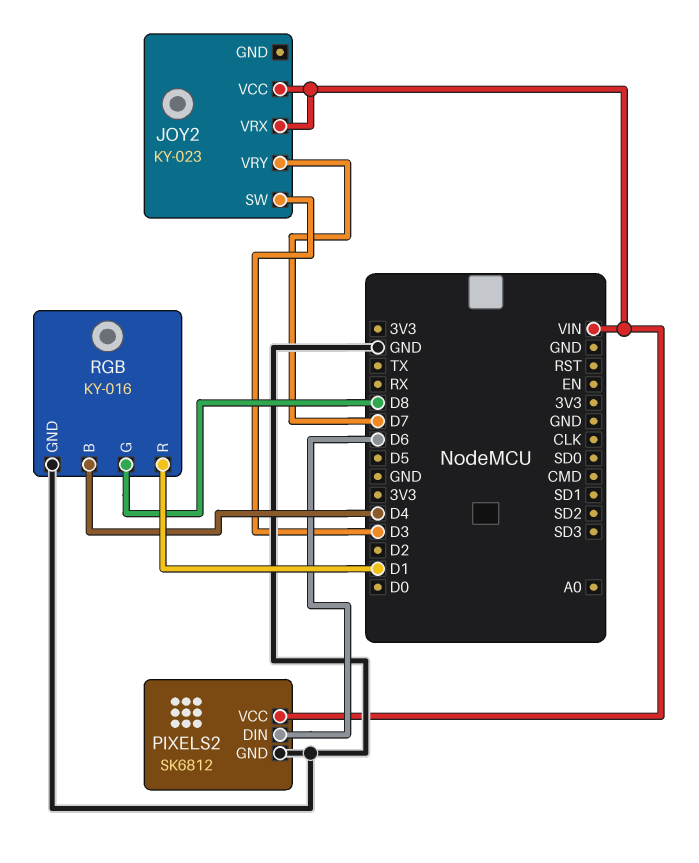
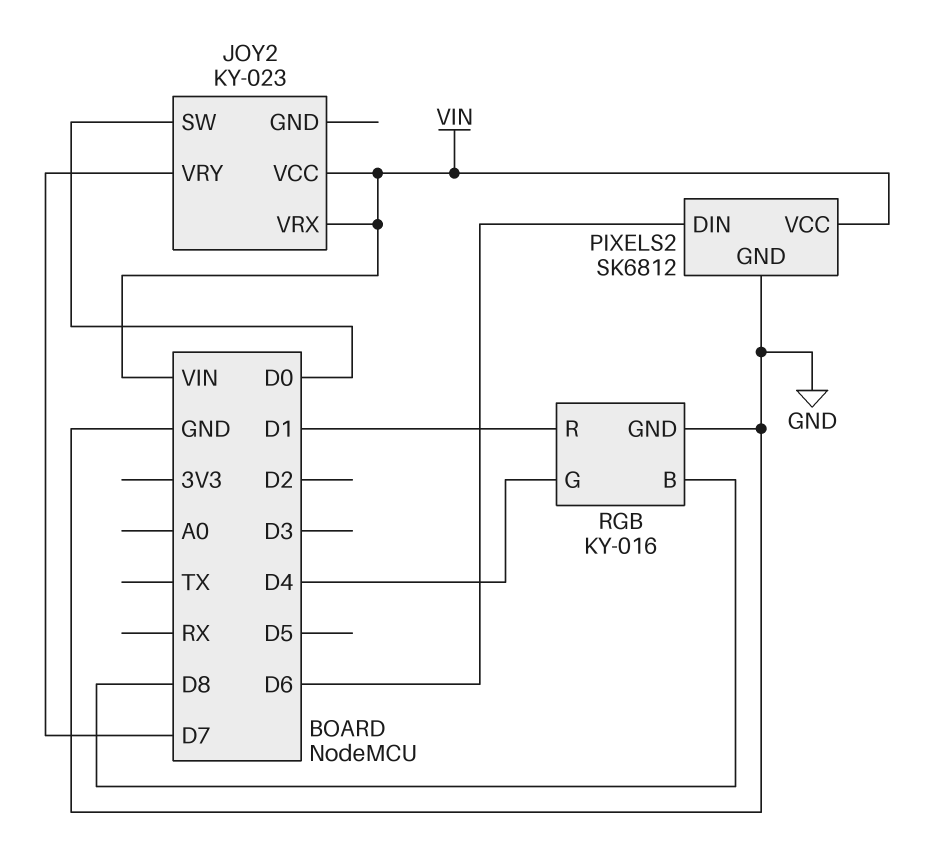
JOY2 pin SW: D3 -> D0
RGB pin B: D4 -> D8
RGB pin G: D8 -> D4

